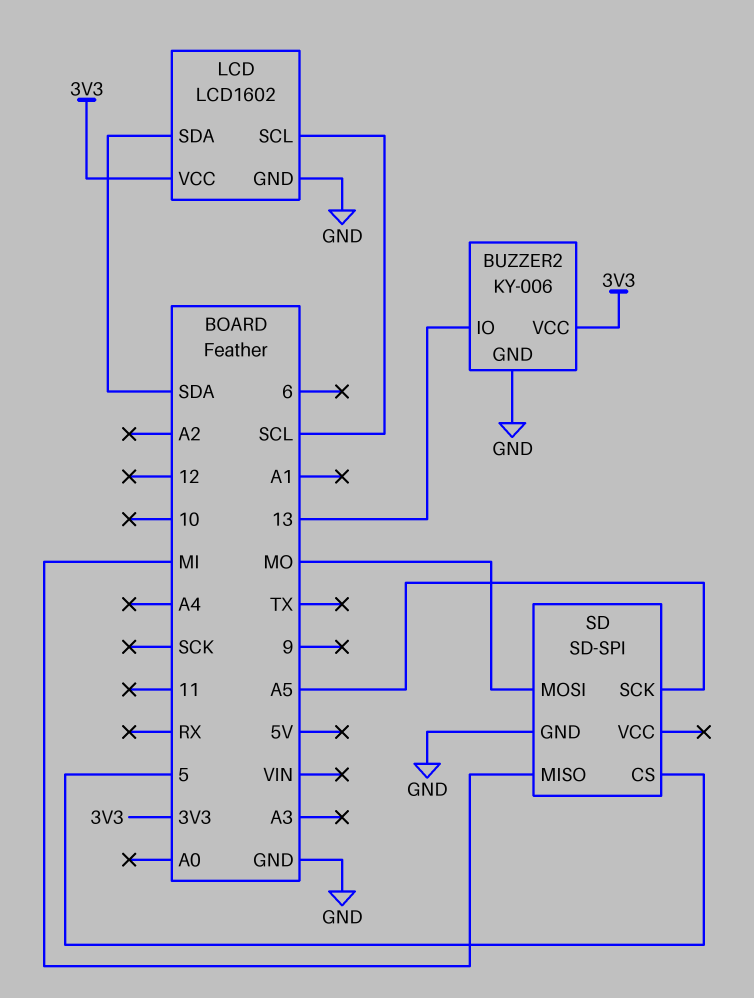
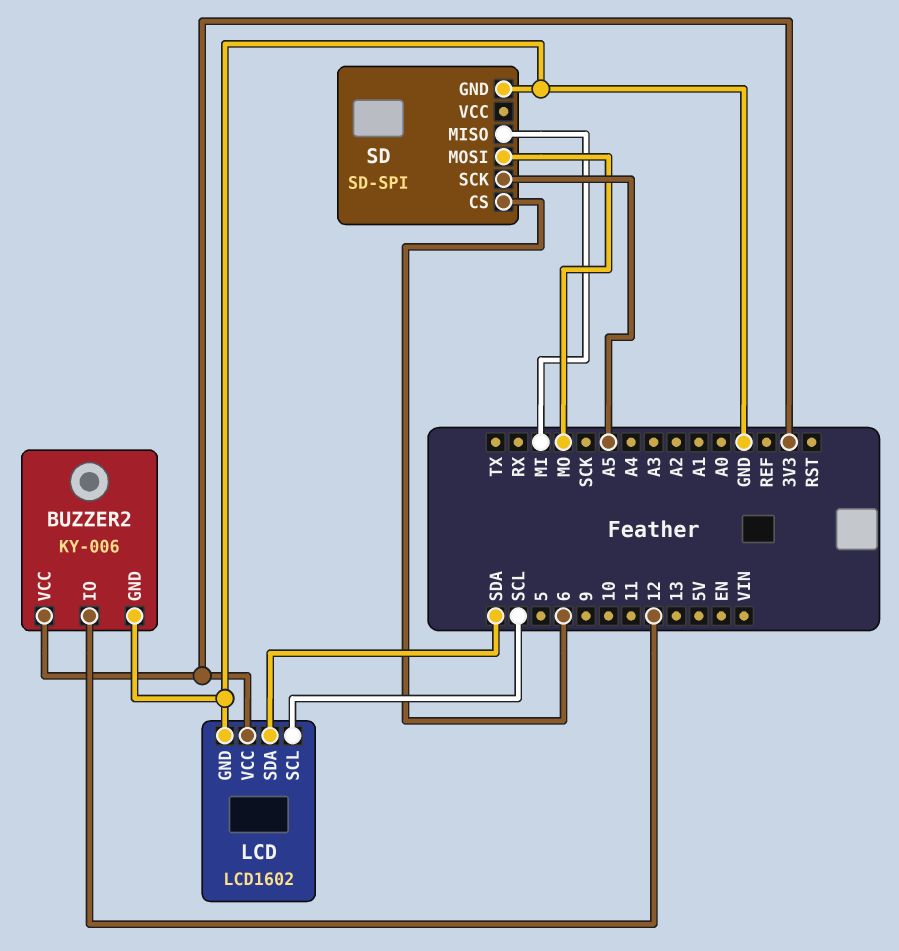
BUZZER2 pin IO: 13 -> 12
SD pin CS: 5 -> 6

